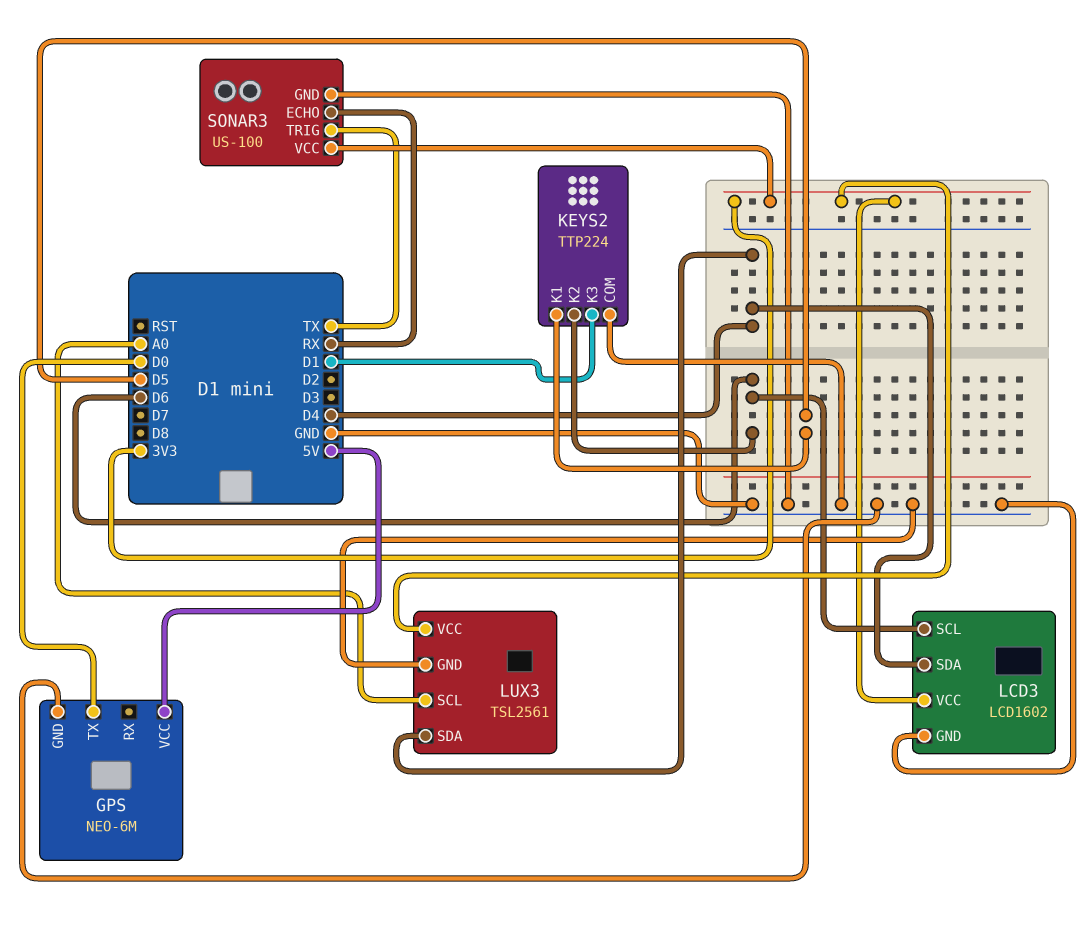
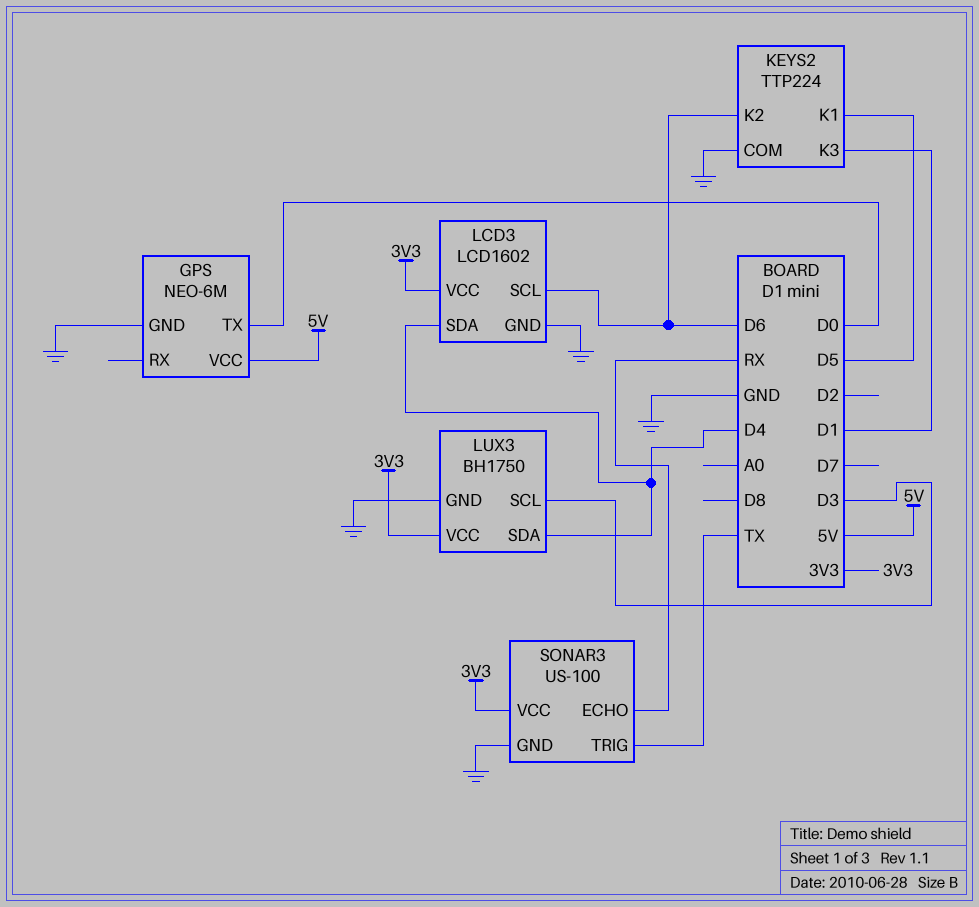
LUX3: TSL2561 -> BH1750
LUX3 pin SCL: A0 -> D3

